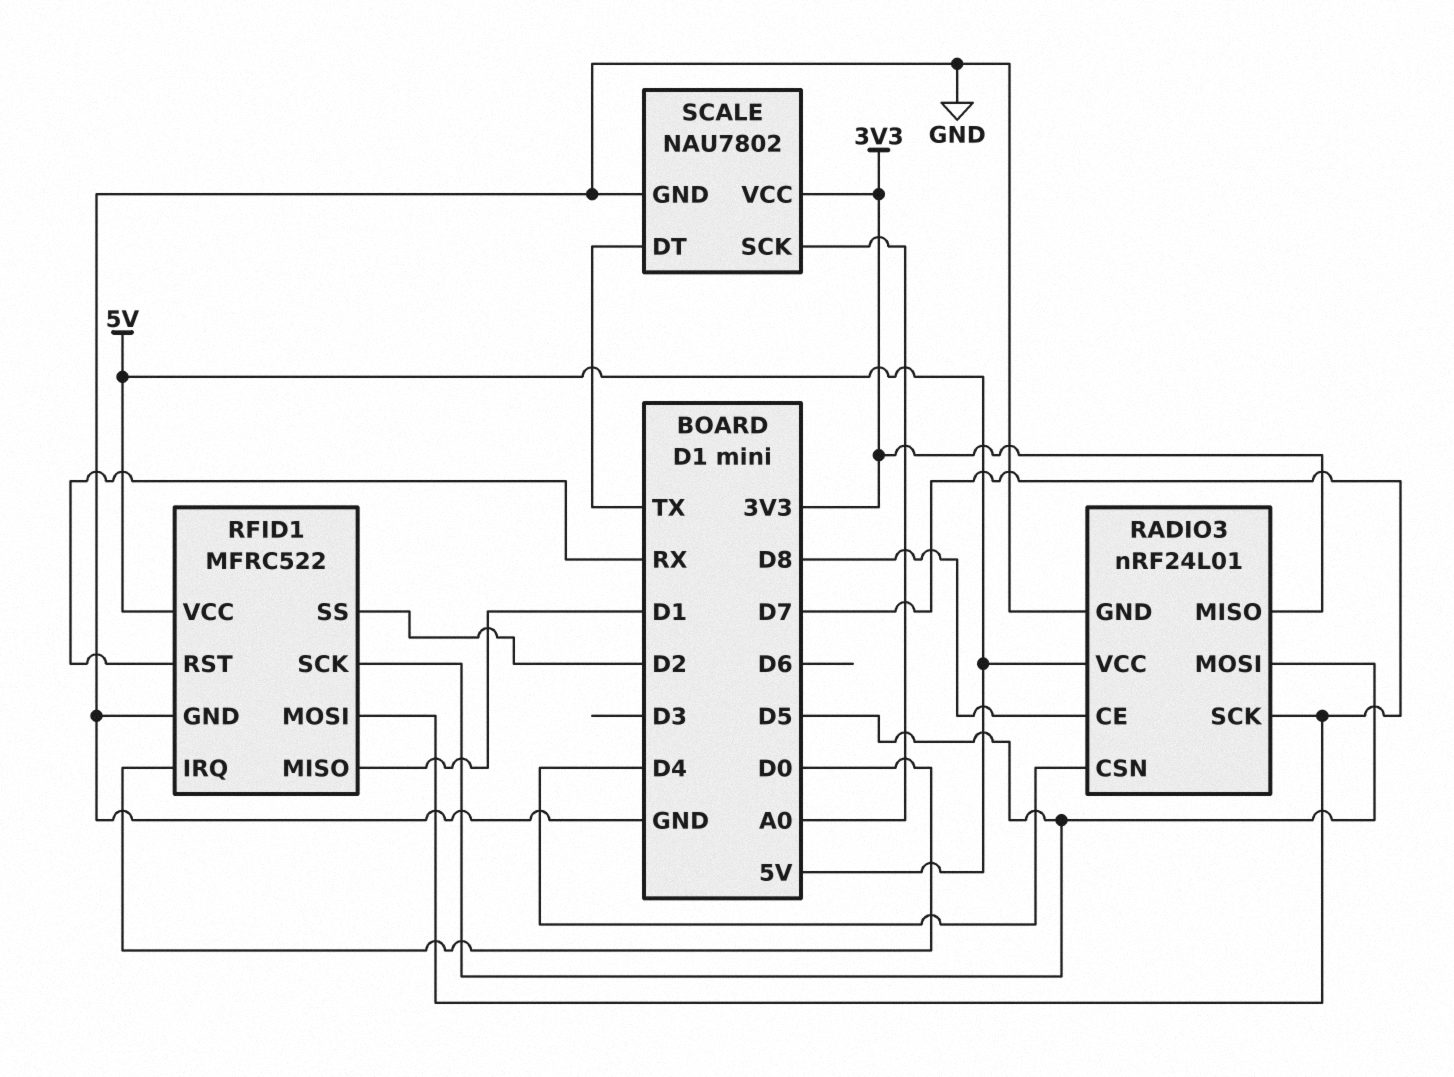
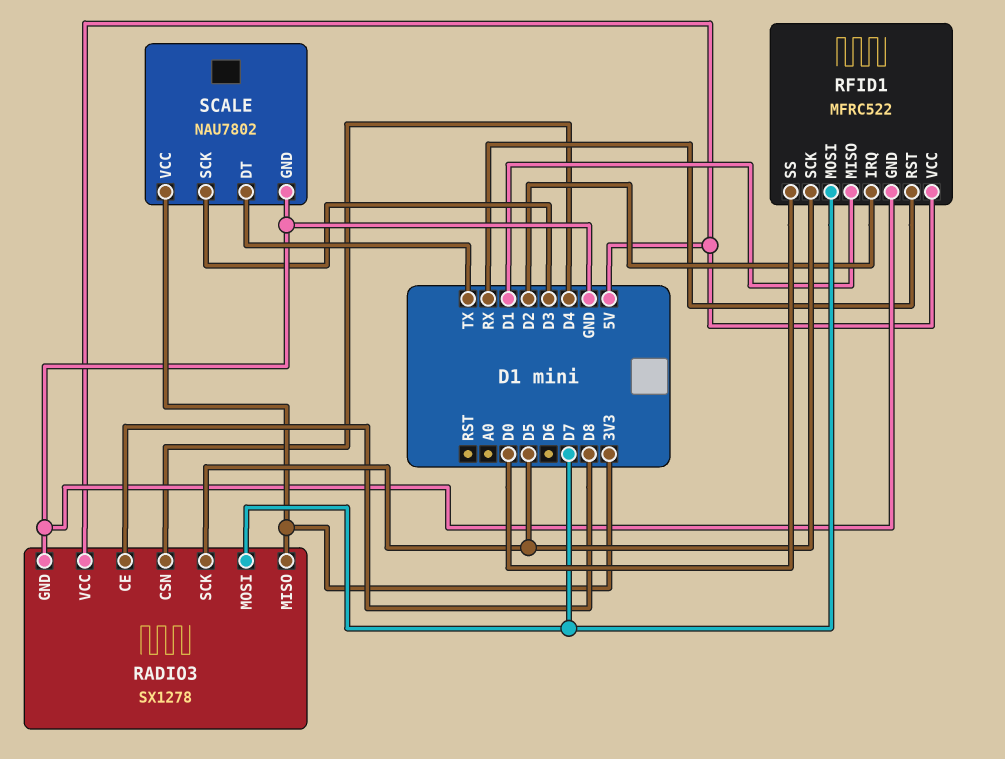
RADIO3: nRF24L01 -> SX1278
RADIO3 pin MOSI: D5 -> D7
RADIO3 pin SCK: D7 -> D5
RFID1 pin IRQ: D0 -> D2
RFID1 pin SS: D2 -> D0
SCALE pin SCK: A0 -> D3

